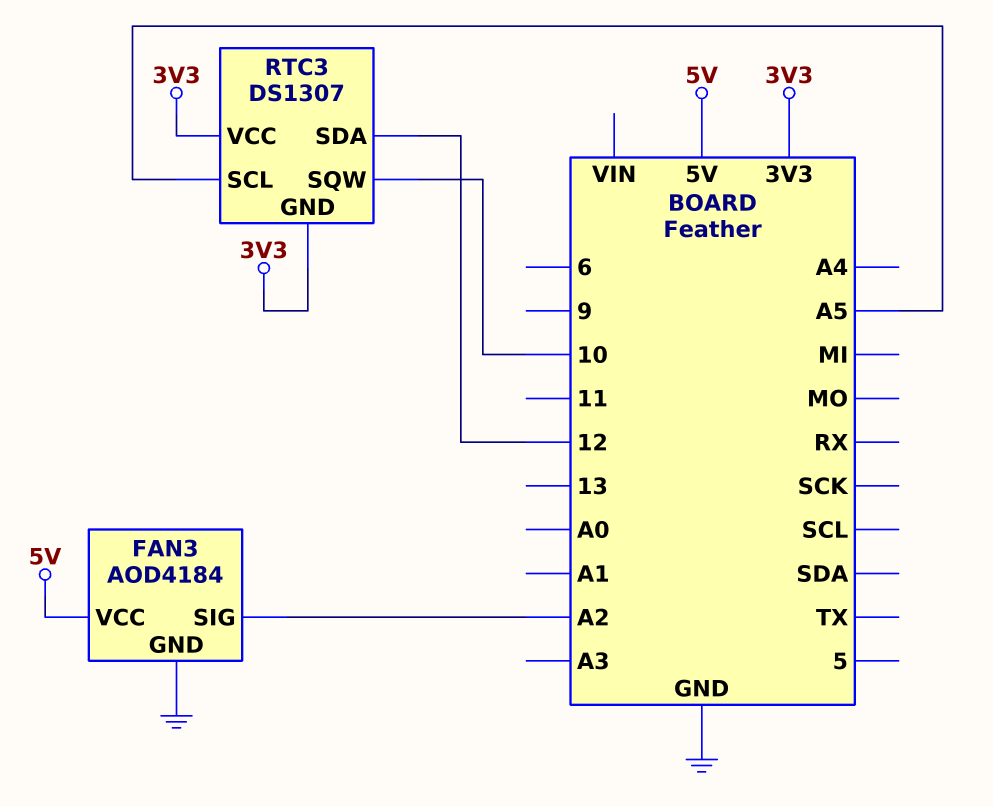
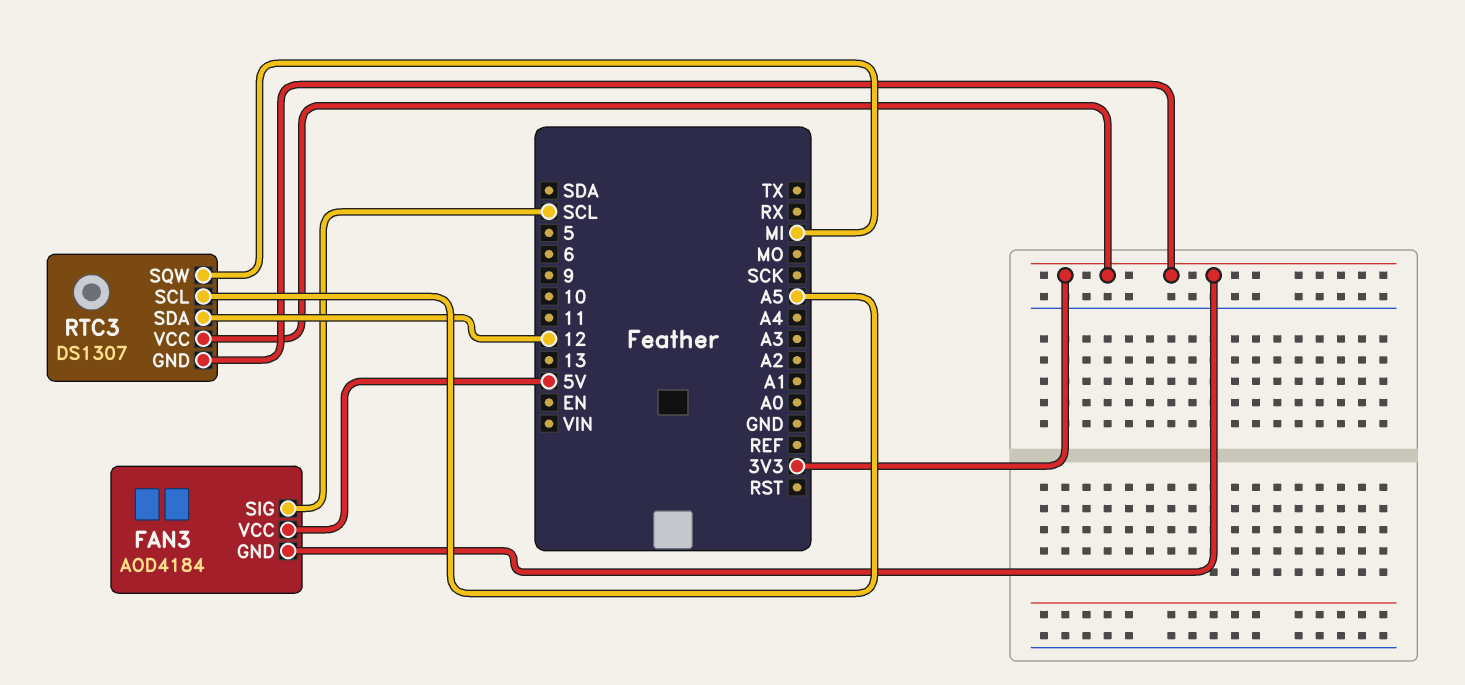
FAN3 pin GND: GND -> 3V3
FAN3 pin SIG: A2 -> SCL
RTC3 pin SQW: 10 -> MI

